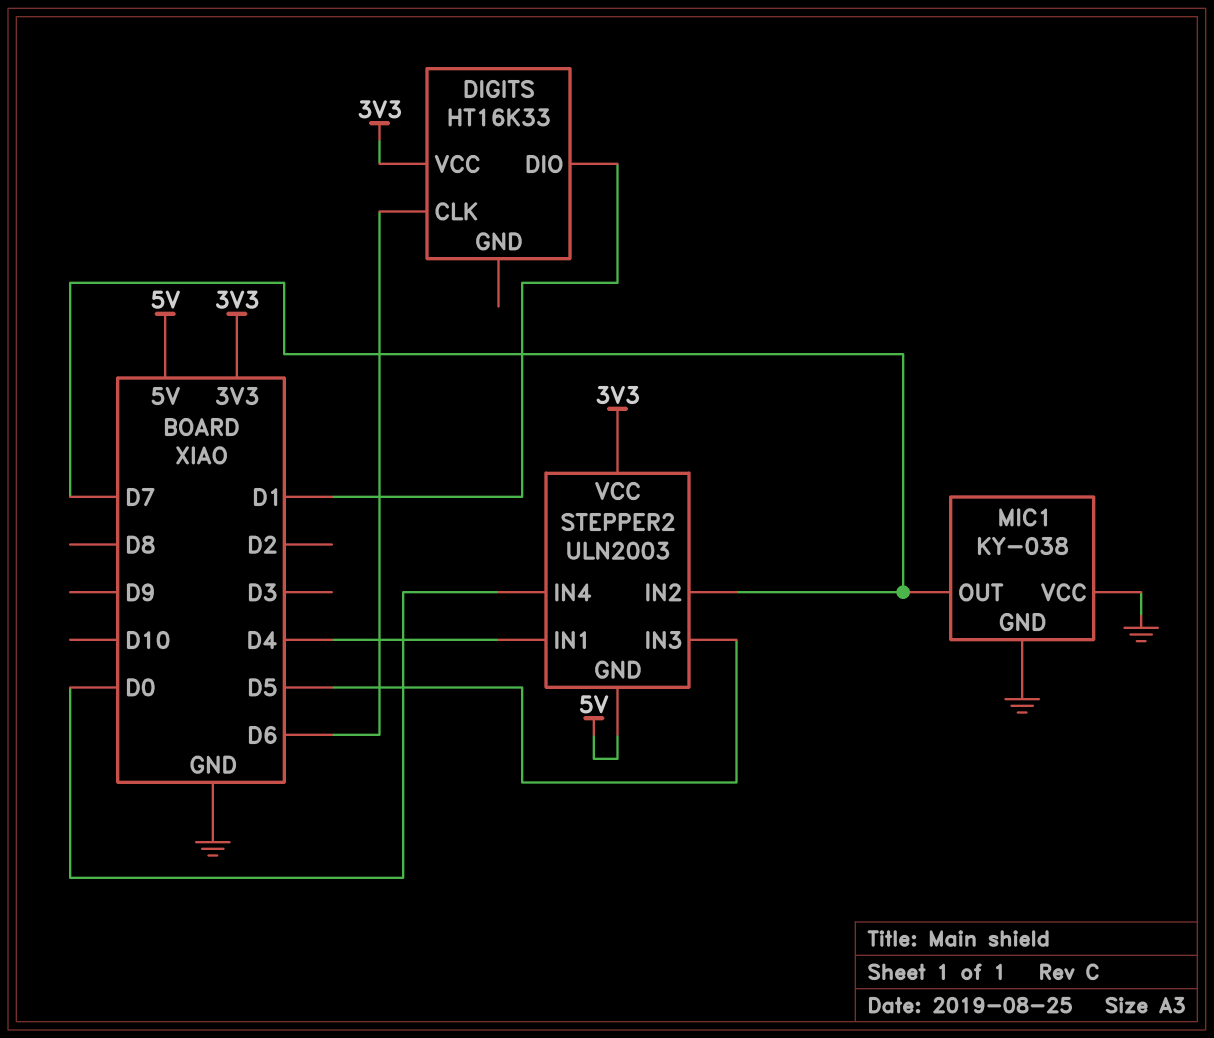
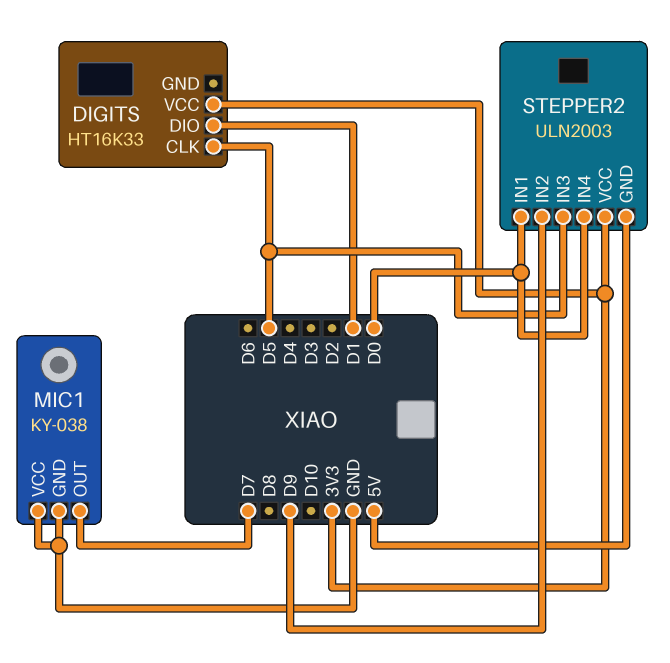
DIGITS pin CLK: D6 -> D5
STEPPER2 pin IN1: D4 -> D0
STEPPER2 pin IN2: D7 -> D9

